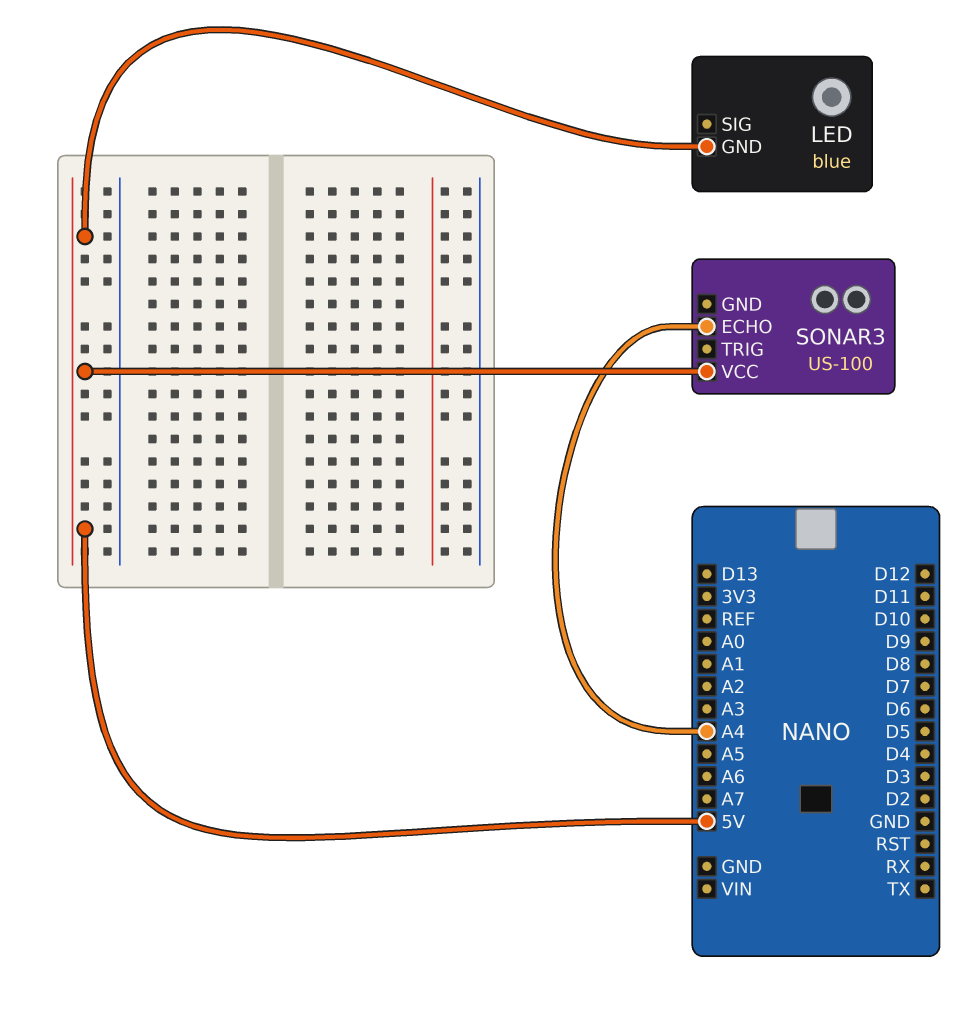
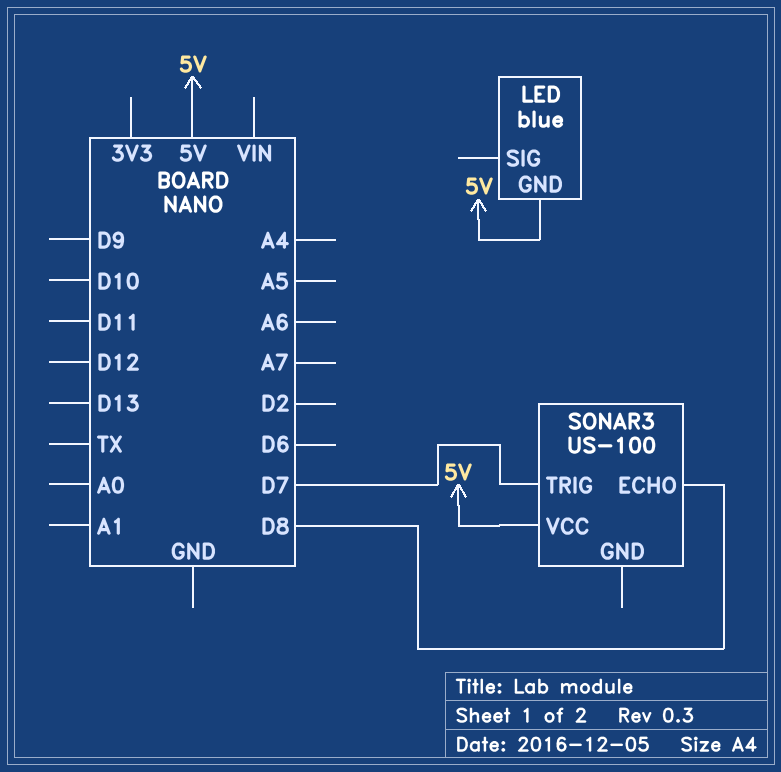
SONAR3 pin ECHO: A4 -> D8
SONAR3 pin TRIG: none -> D7

